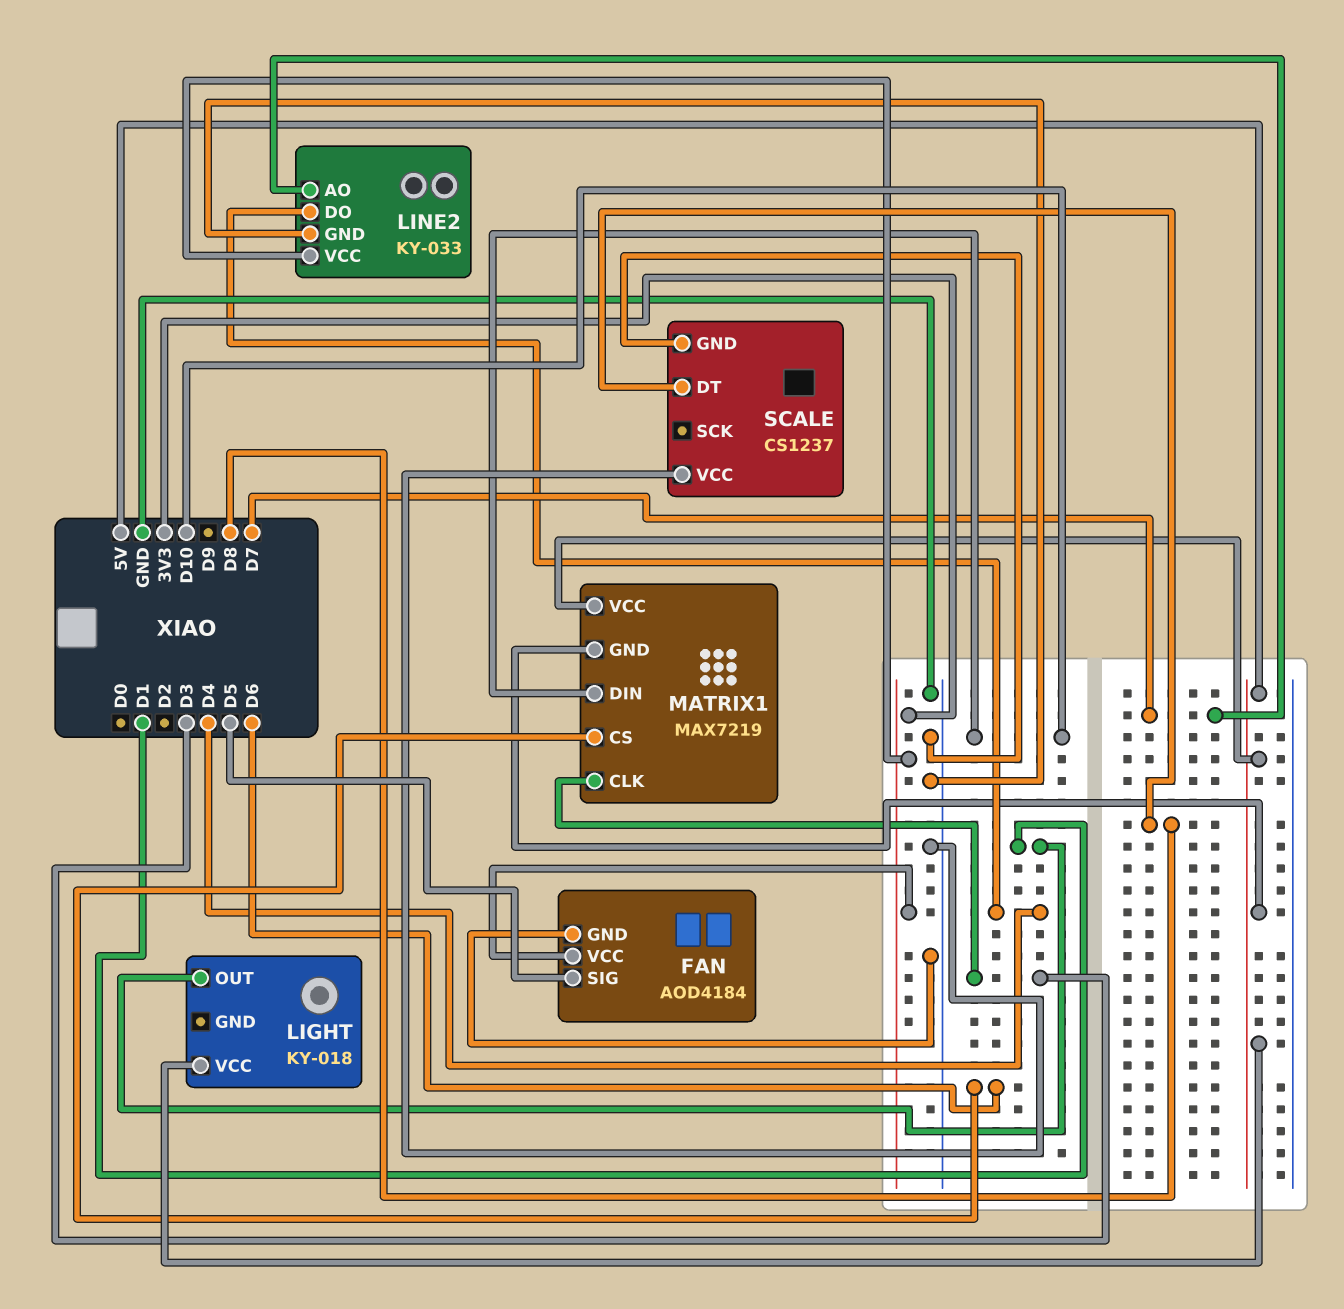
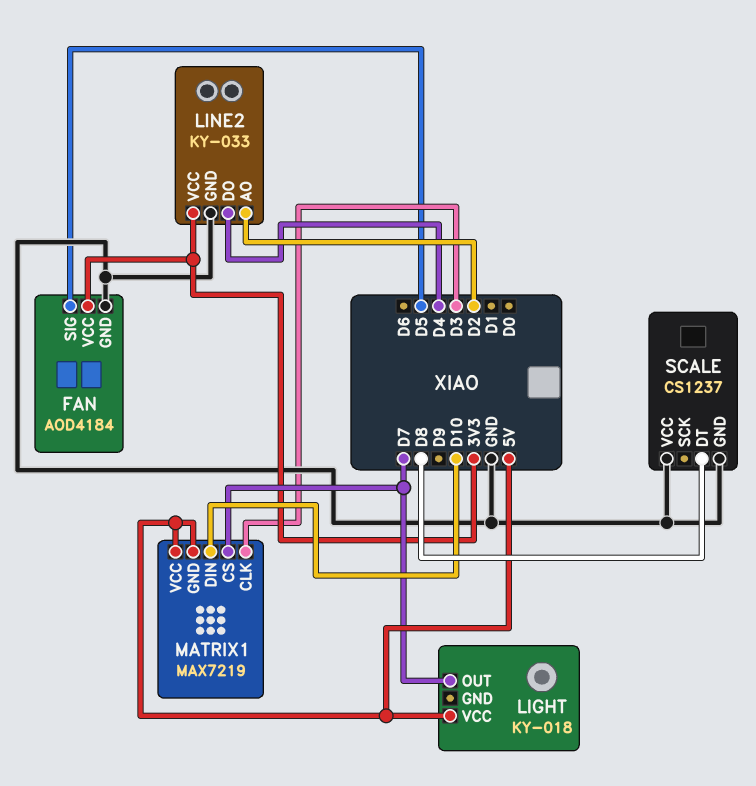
LIGHT pin OUT: D1 -> D7
LINE2 pin AO: D7 -> D2
MATRIX1 pin CS: D6 -> D7

